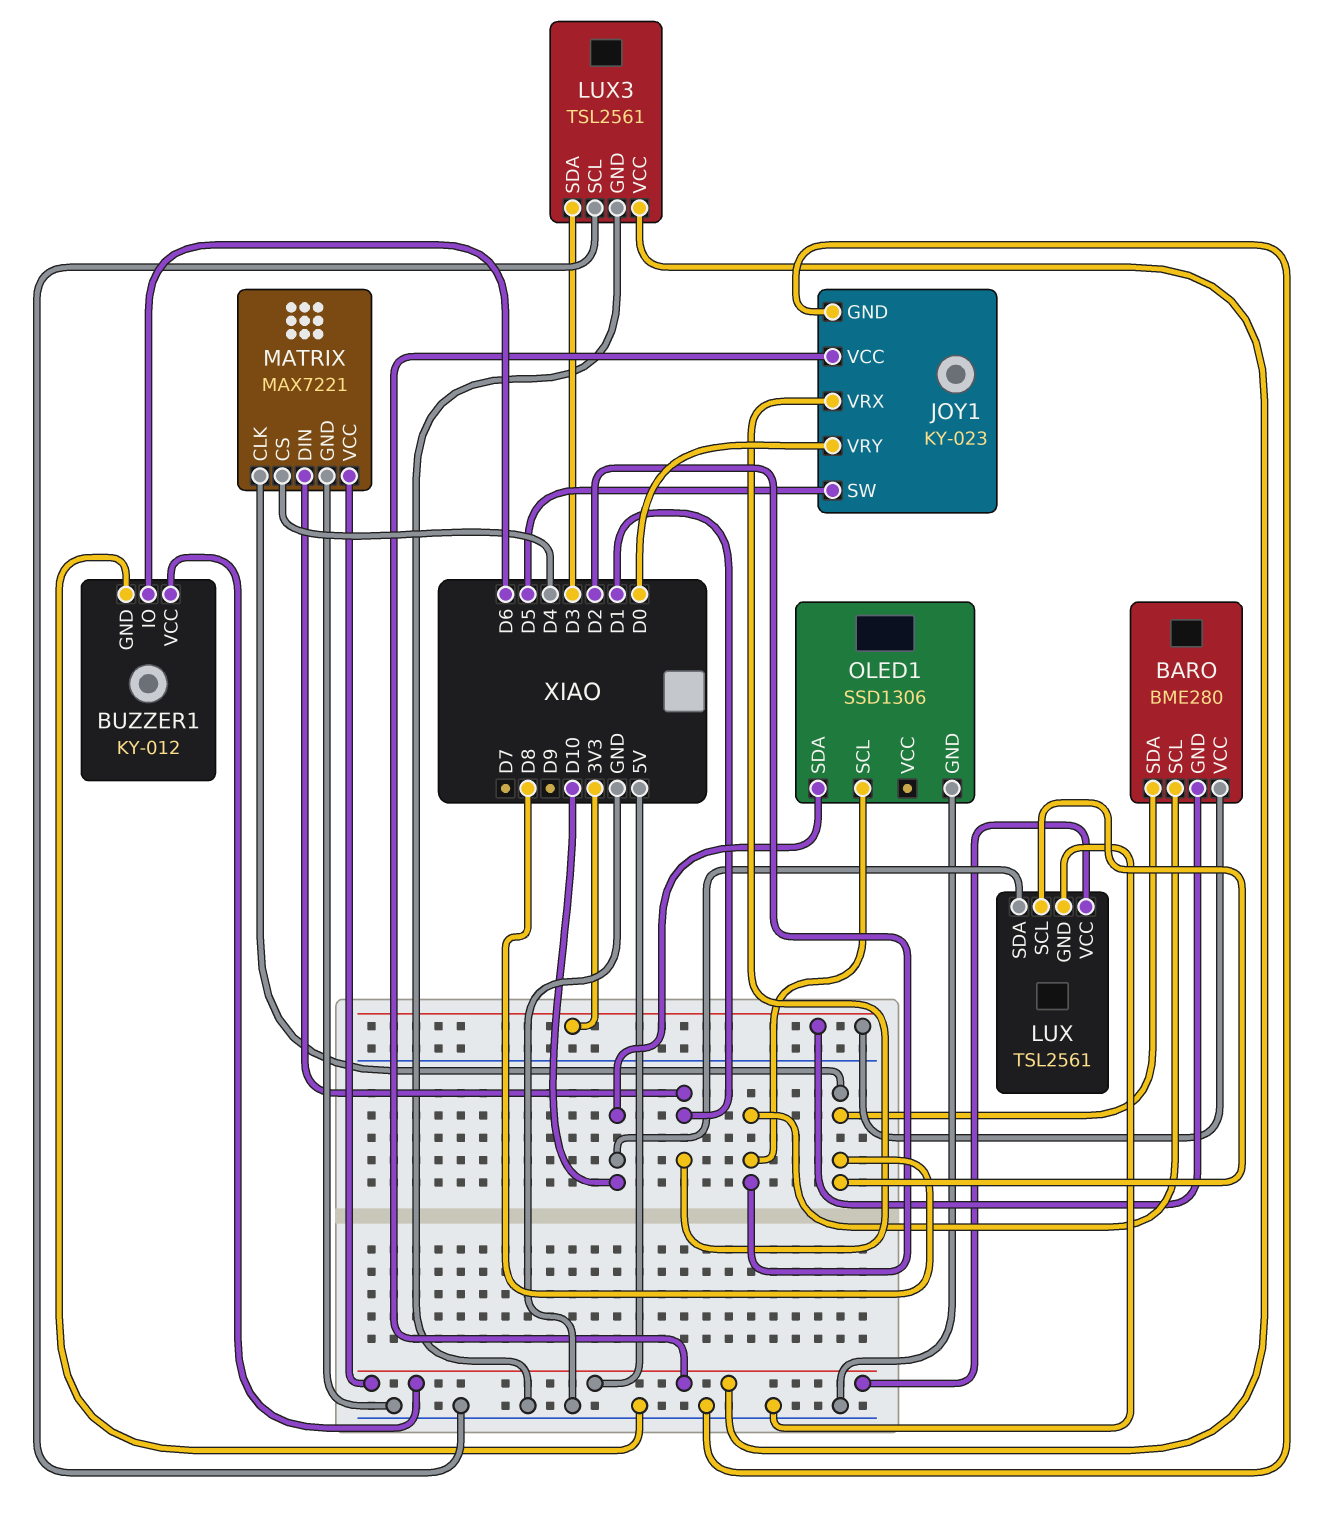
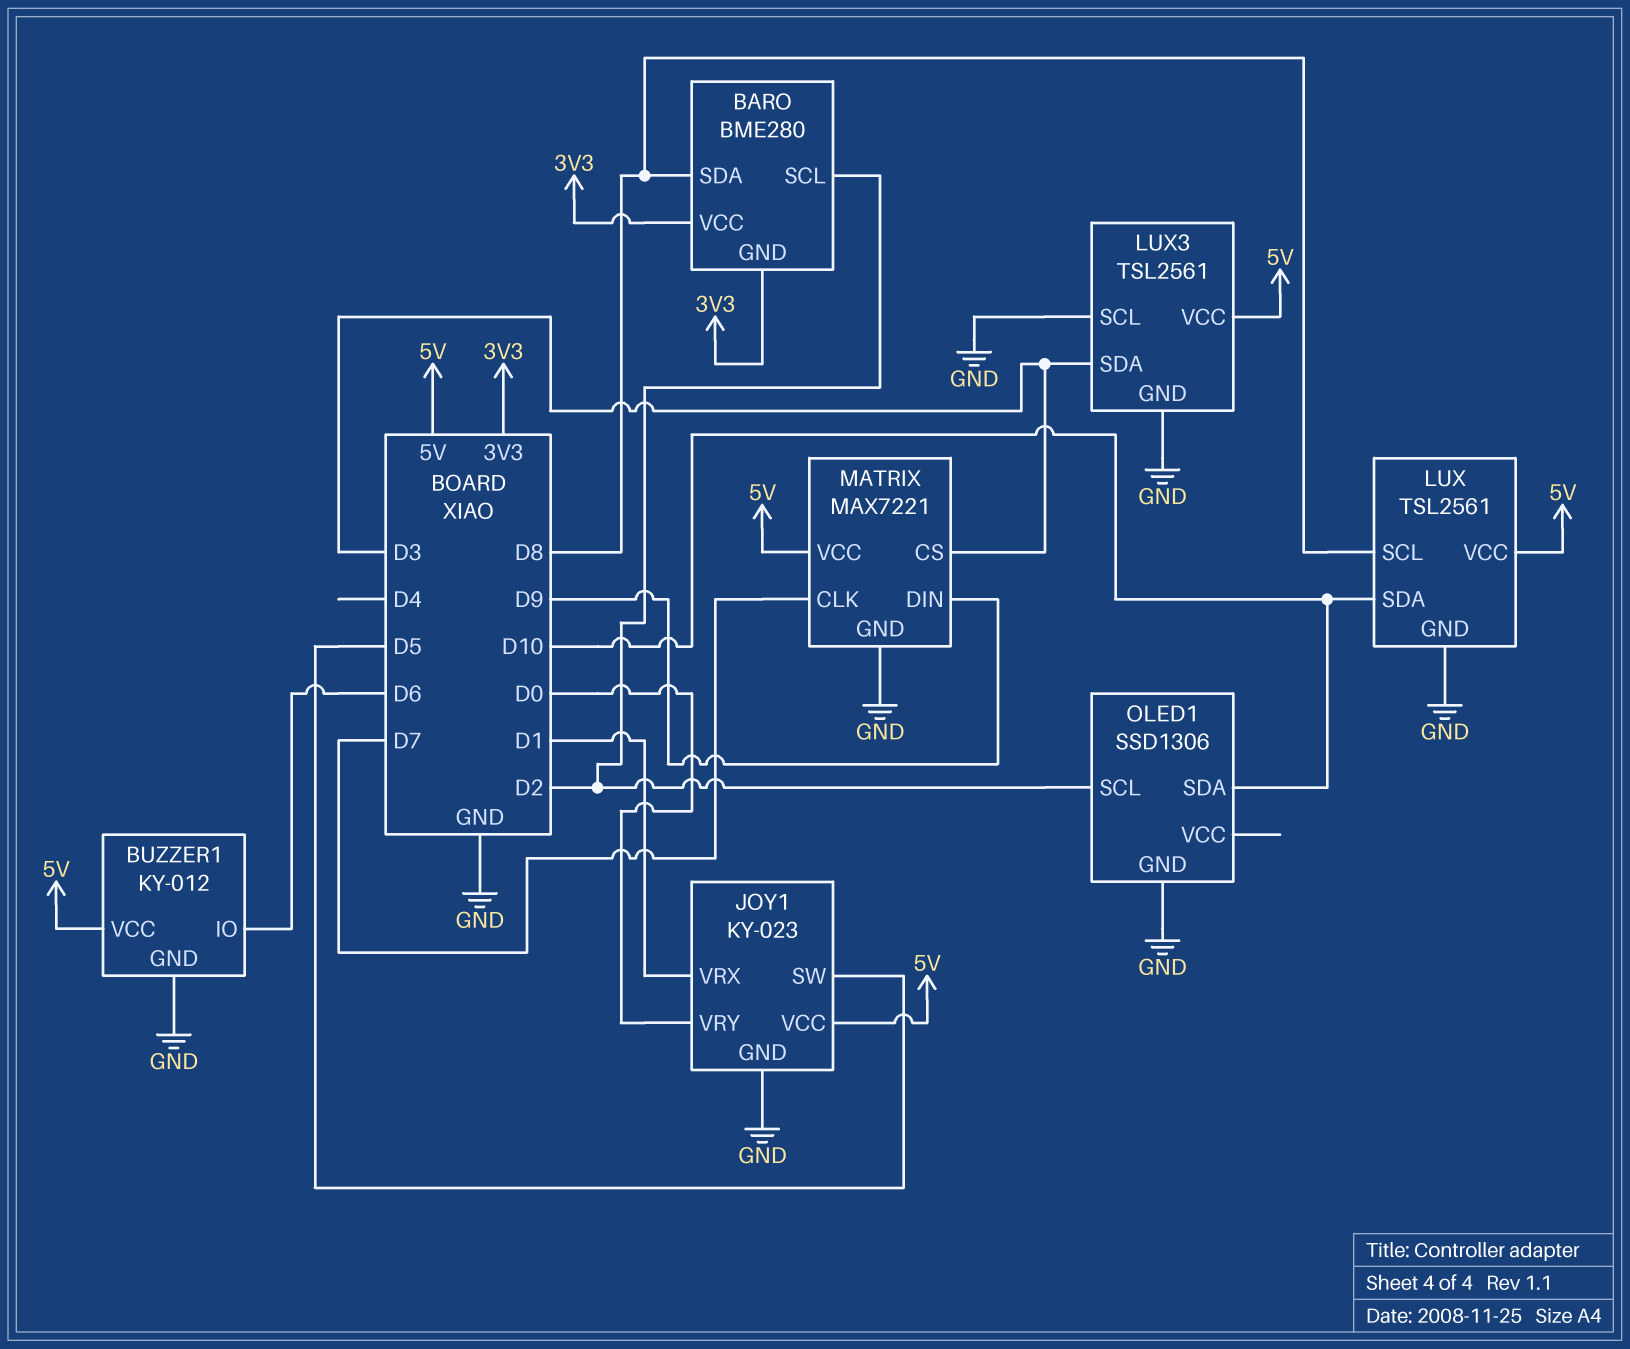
MATRIX pin CLK: D8 -> D7
MATRIX pin CS: D4 -> D3
MATRIX pin DIN: D1 -> D9

